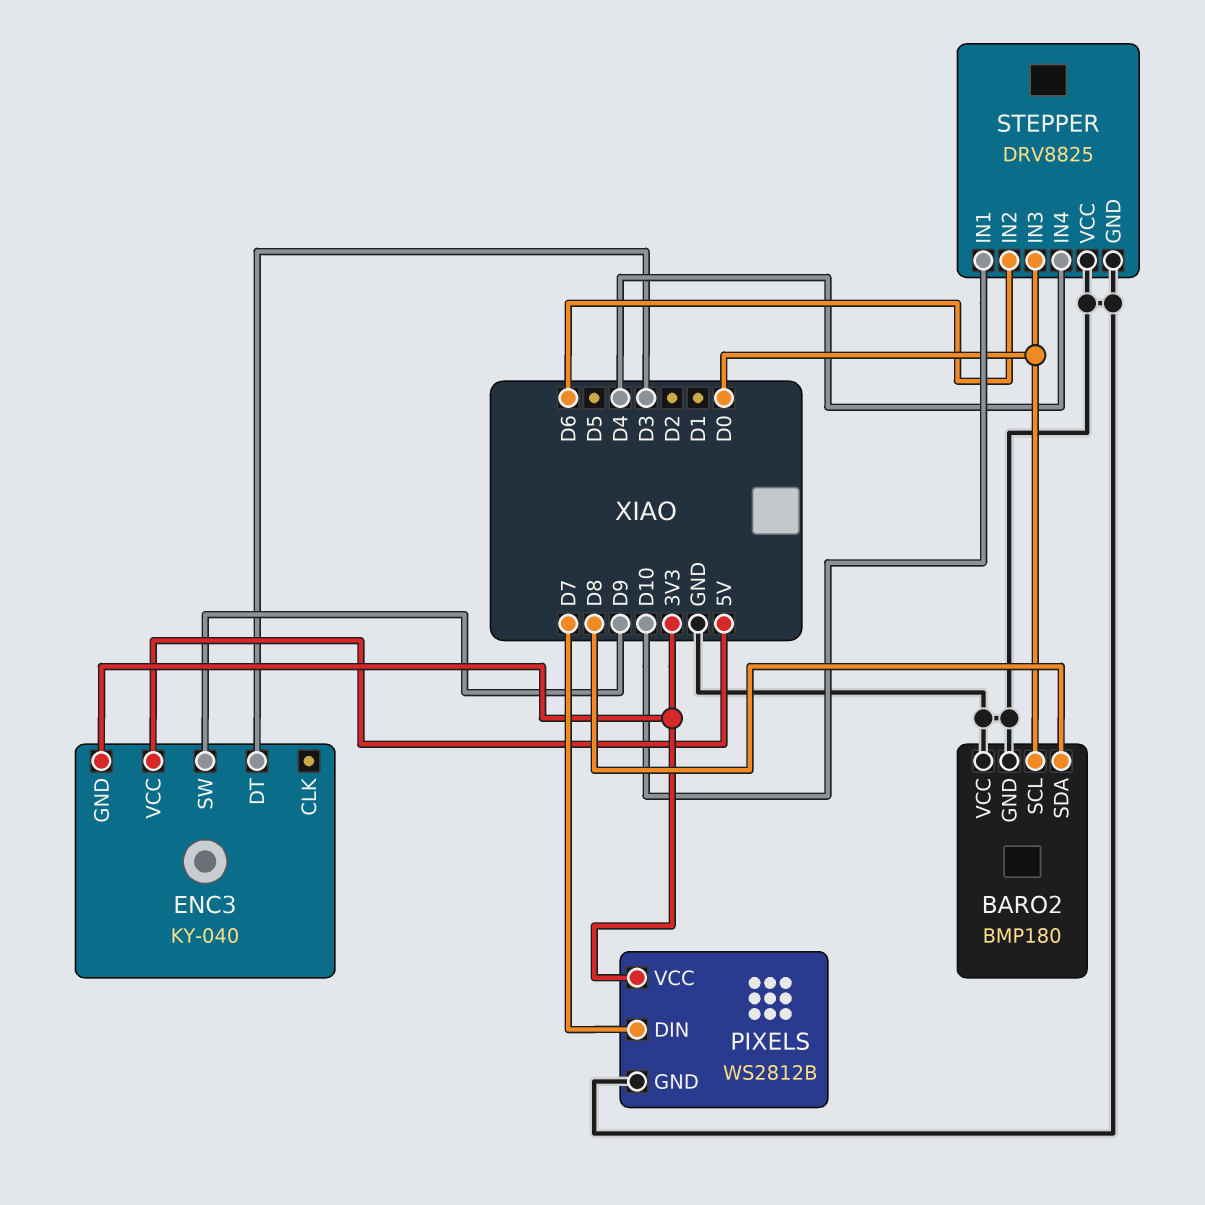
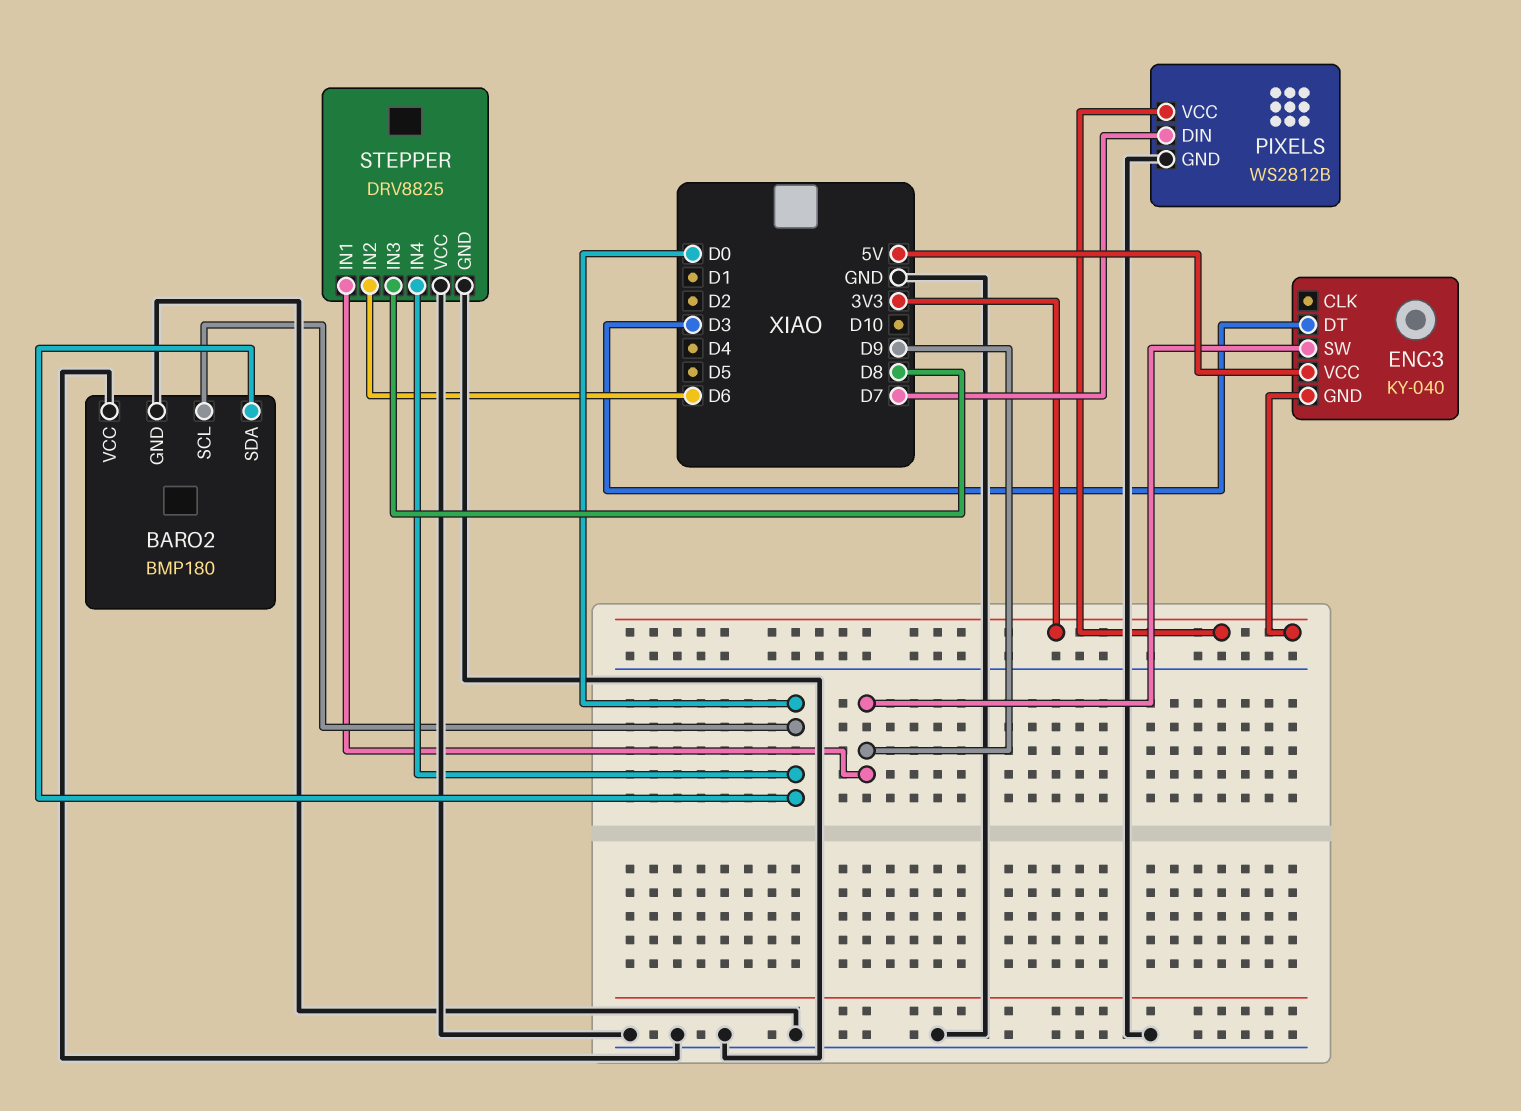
BARO2 pin SDA: D8 -> D0
STEPPER pin IN1: D10 -> D9
STEPPER pin IN3: D0 -> D8
STEPPER pin IN4: D4 -> D0

